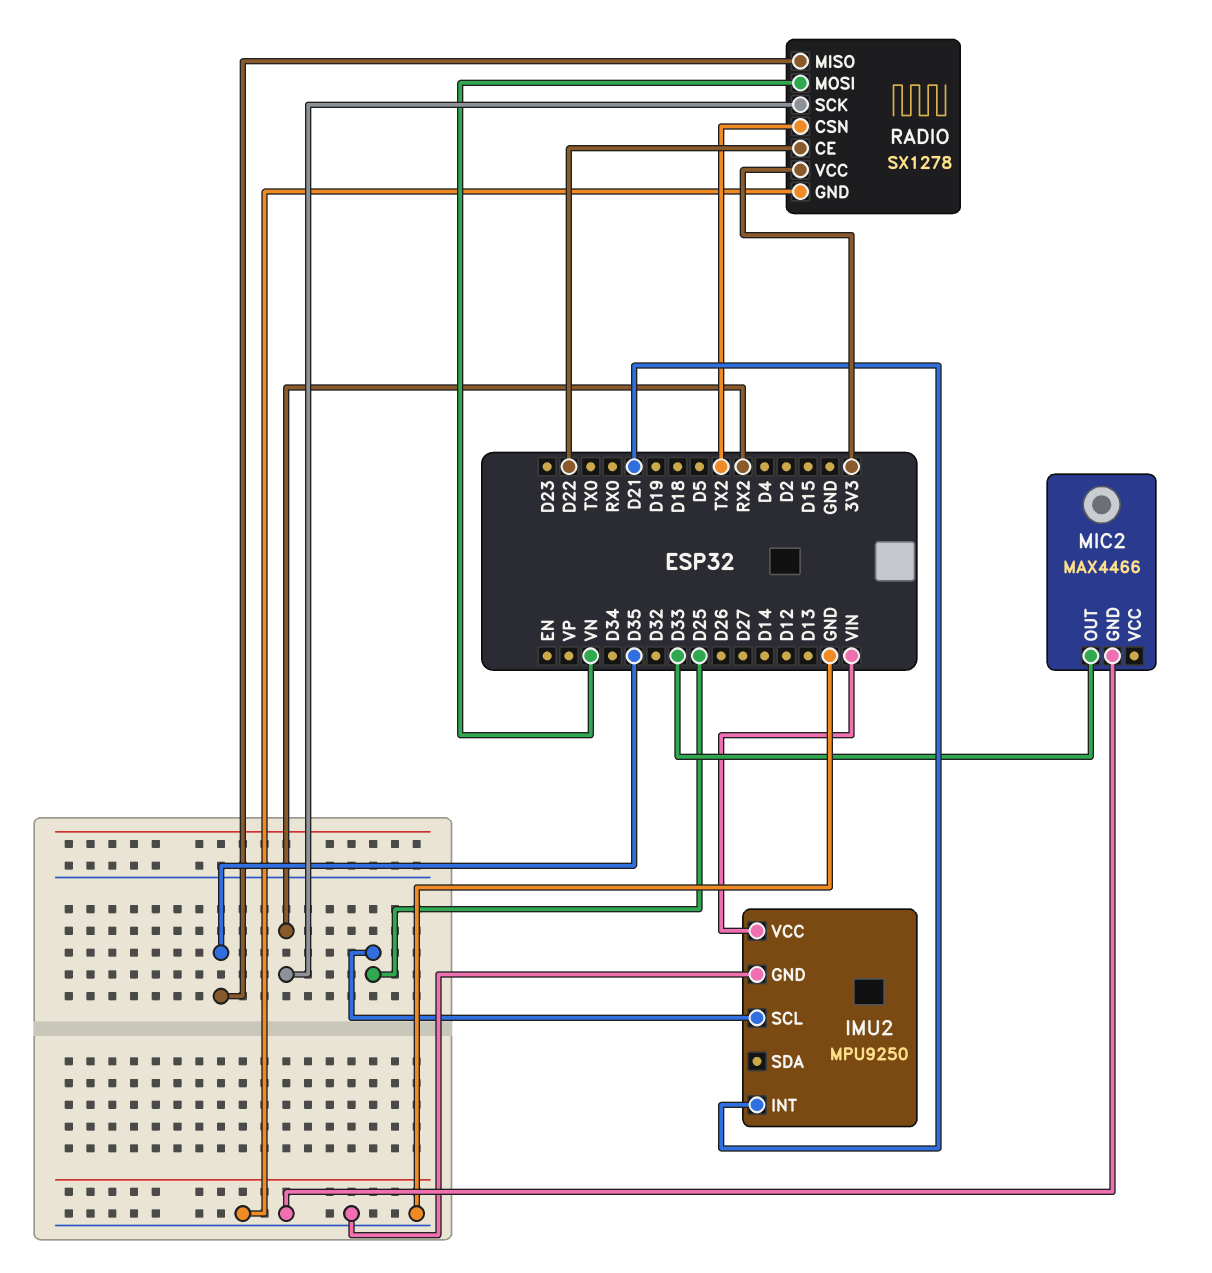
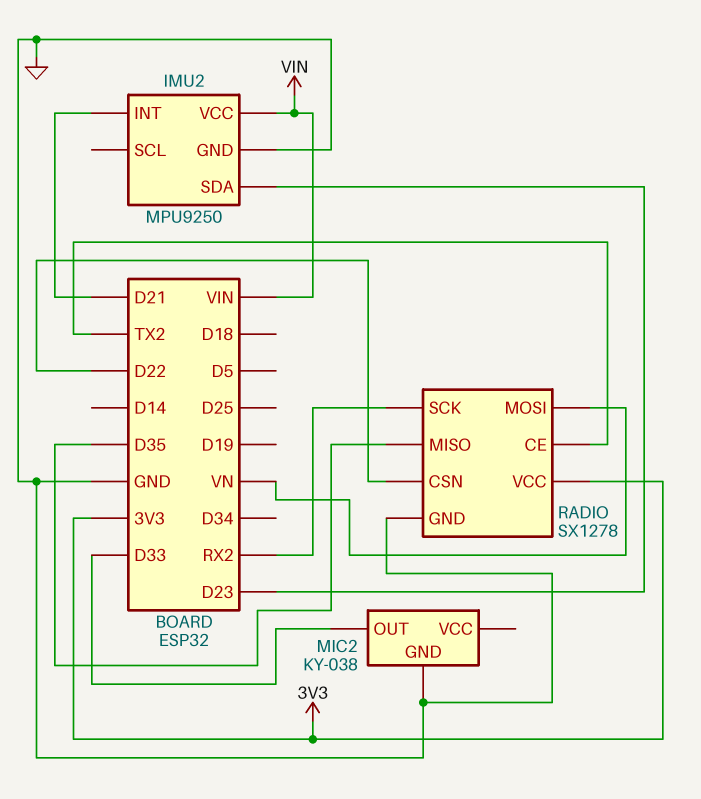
IMU2 pin SCL: D25 -> none
IMU2 pin SDA: none -> D23
MIC2: MAX4466 -> KY-038
RADIO pin CE: D22 -> TX2
RADIO pin CSN: TX2 -> D22

